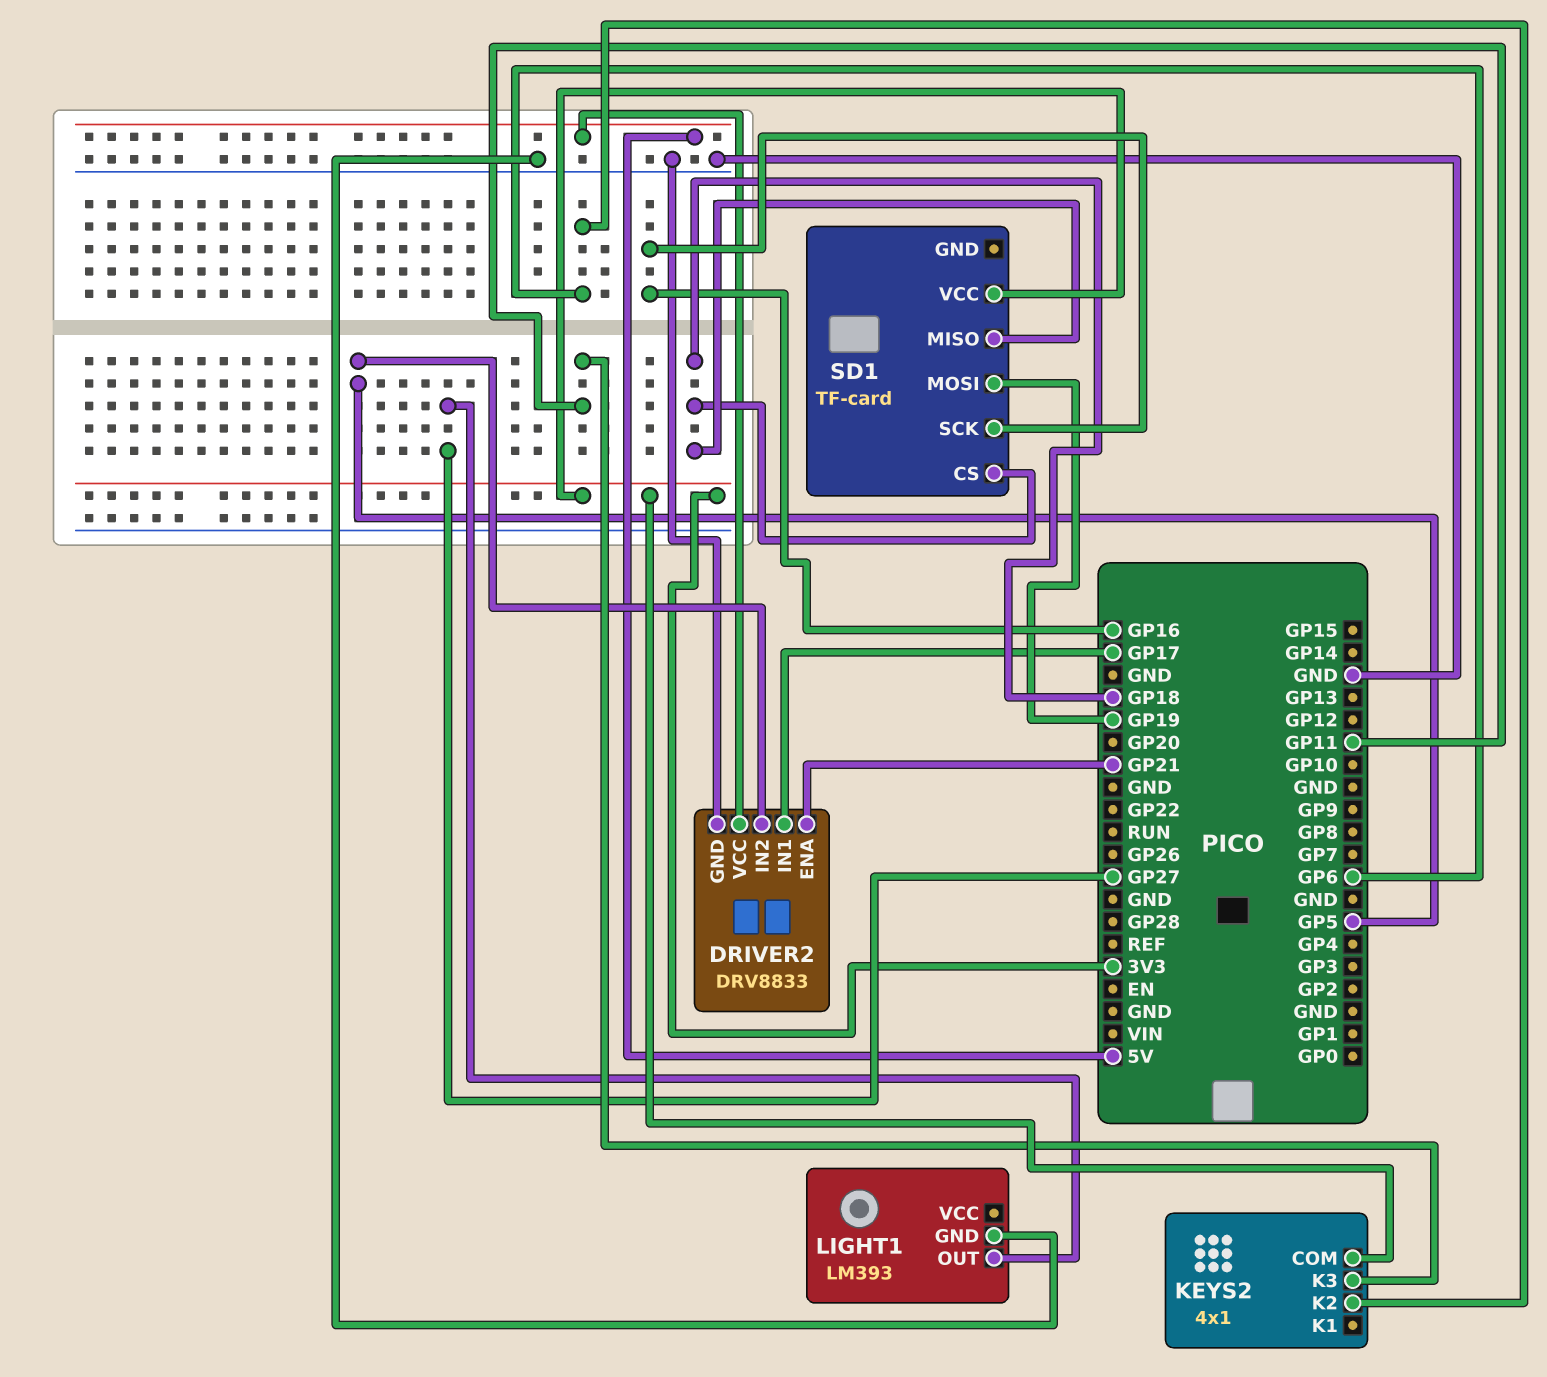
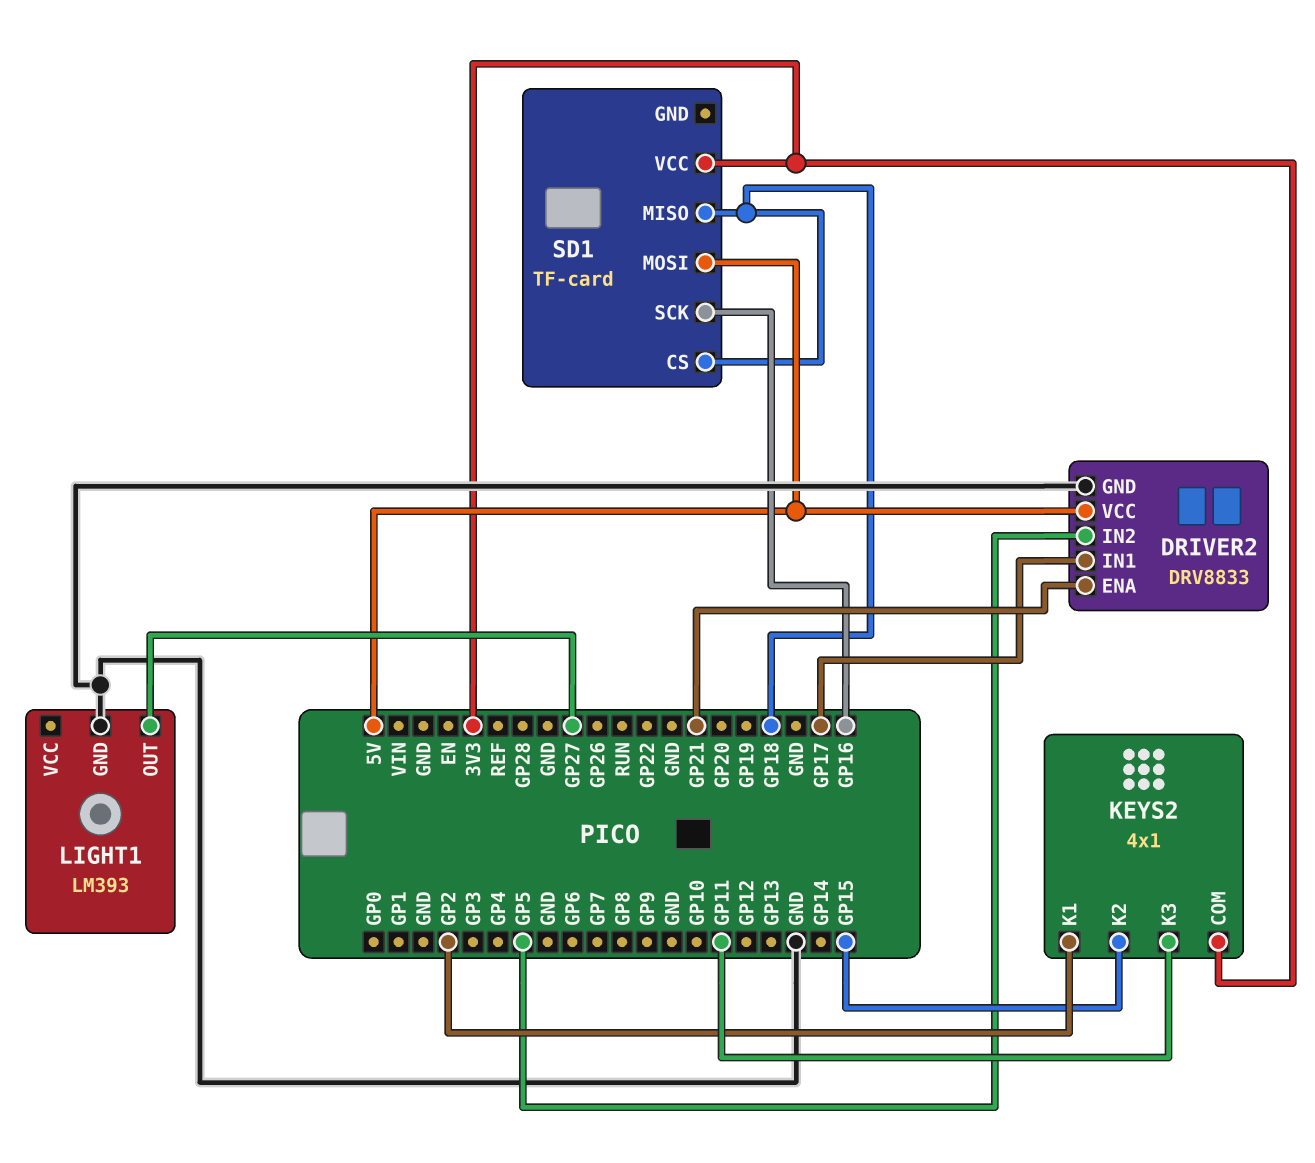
KEYS2 pin K1: none -> GP2
KEYS2 pin K2: GP6 -> GP15
SD1 pin MOSI: GP19 -> 5V

